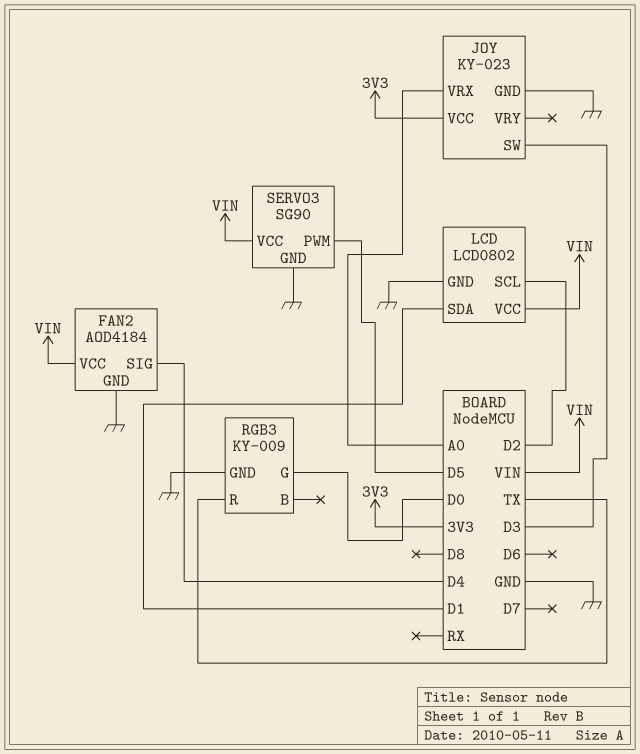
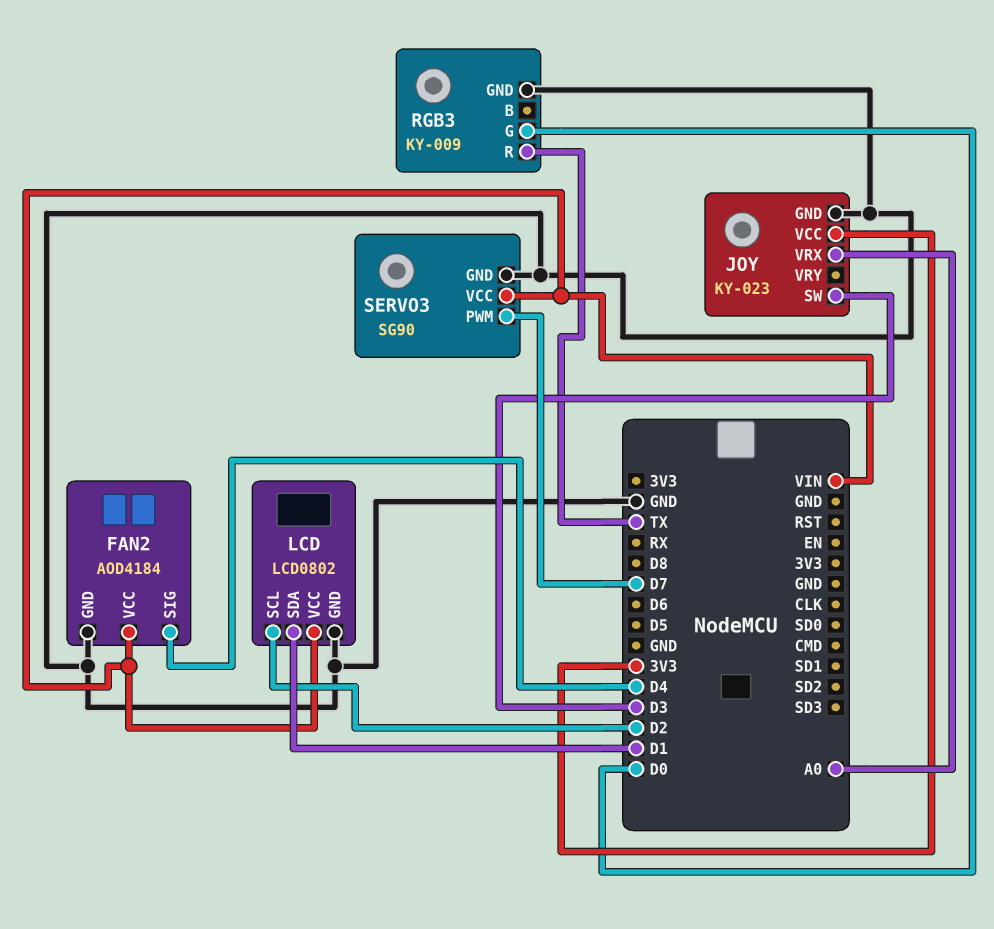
SERVO3 pin PWM: D5 -> D7

